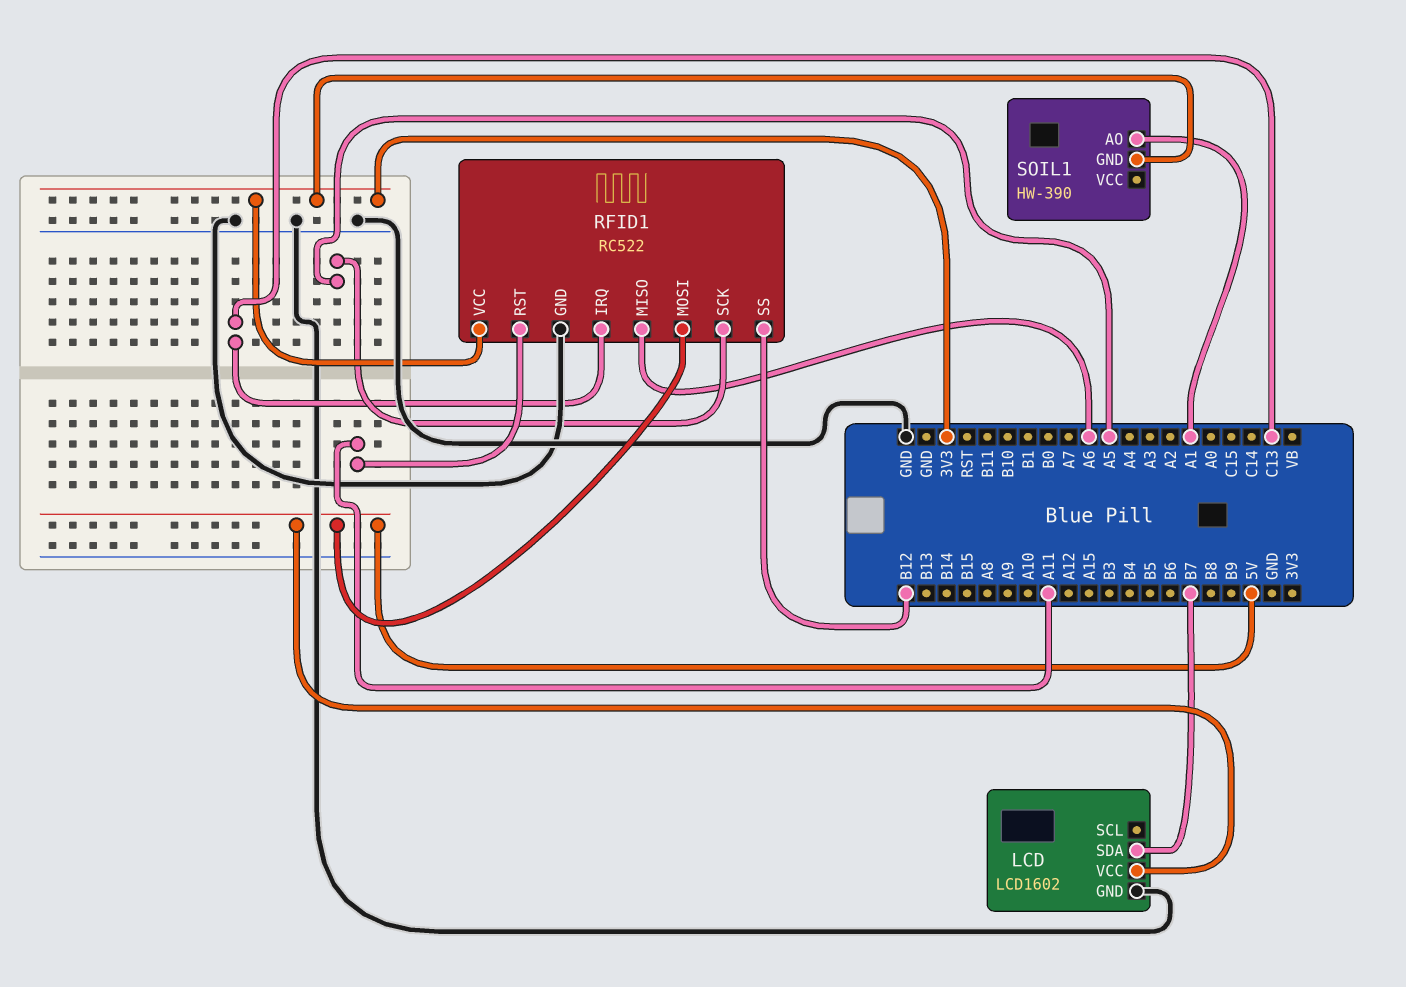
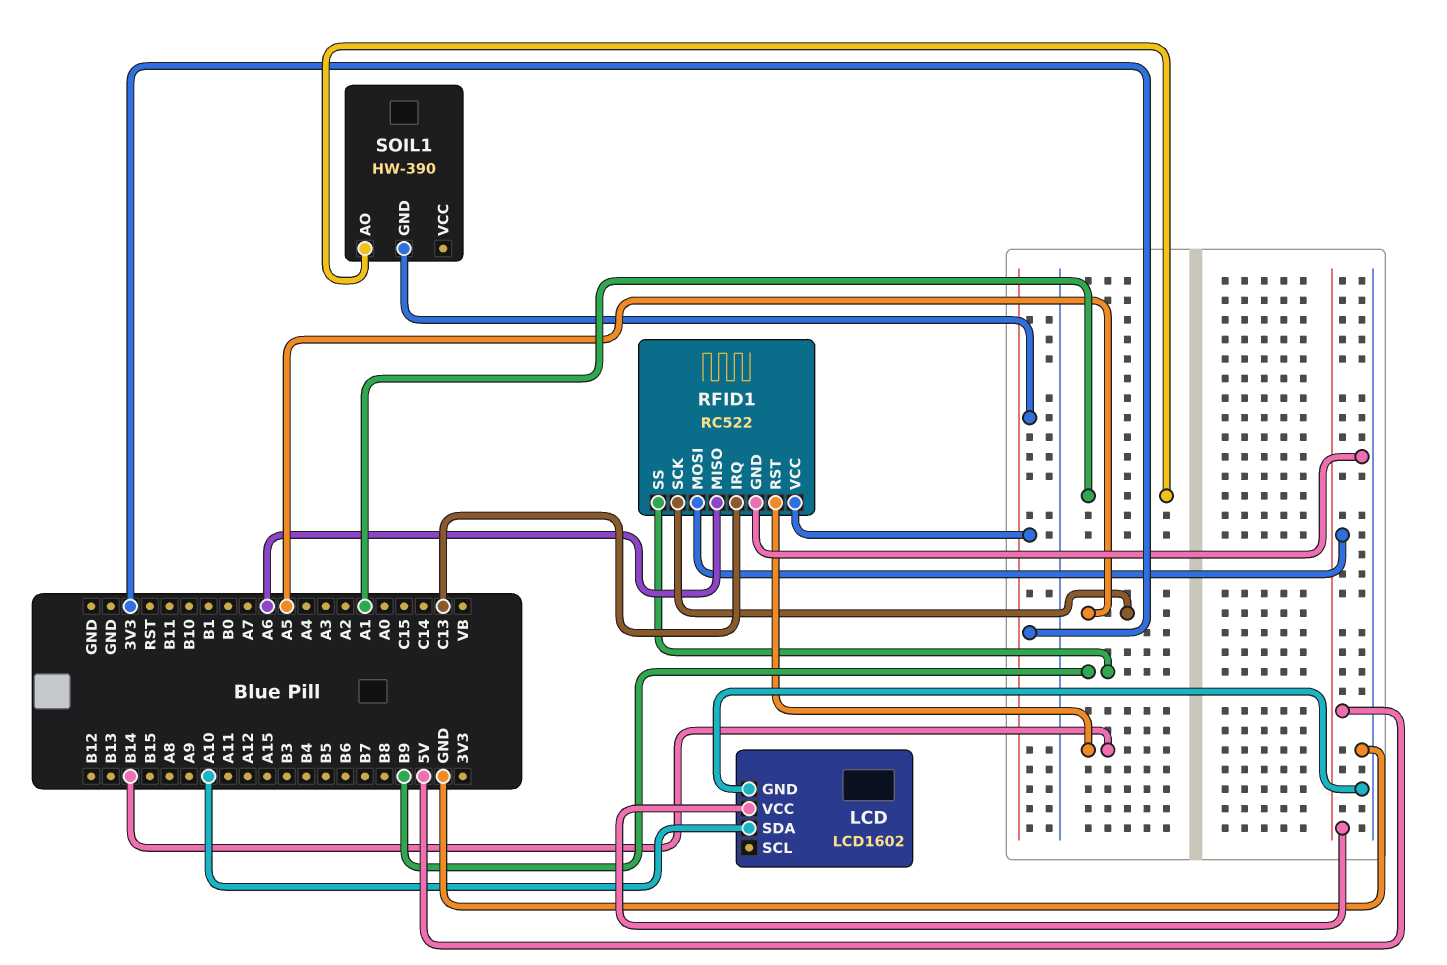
LCD pin SDA: B7 -> A10
RFID1 pin RST: A11 -> B14
RFID1 pin SS: B12 -> B9

